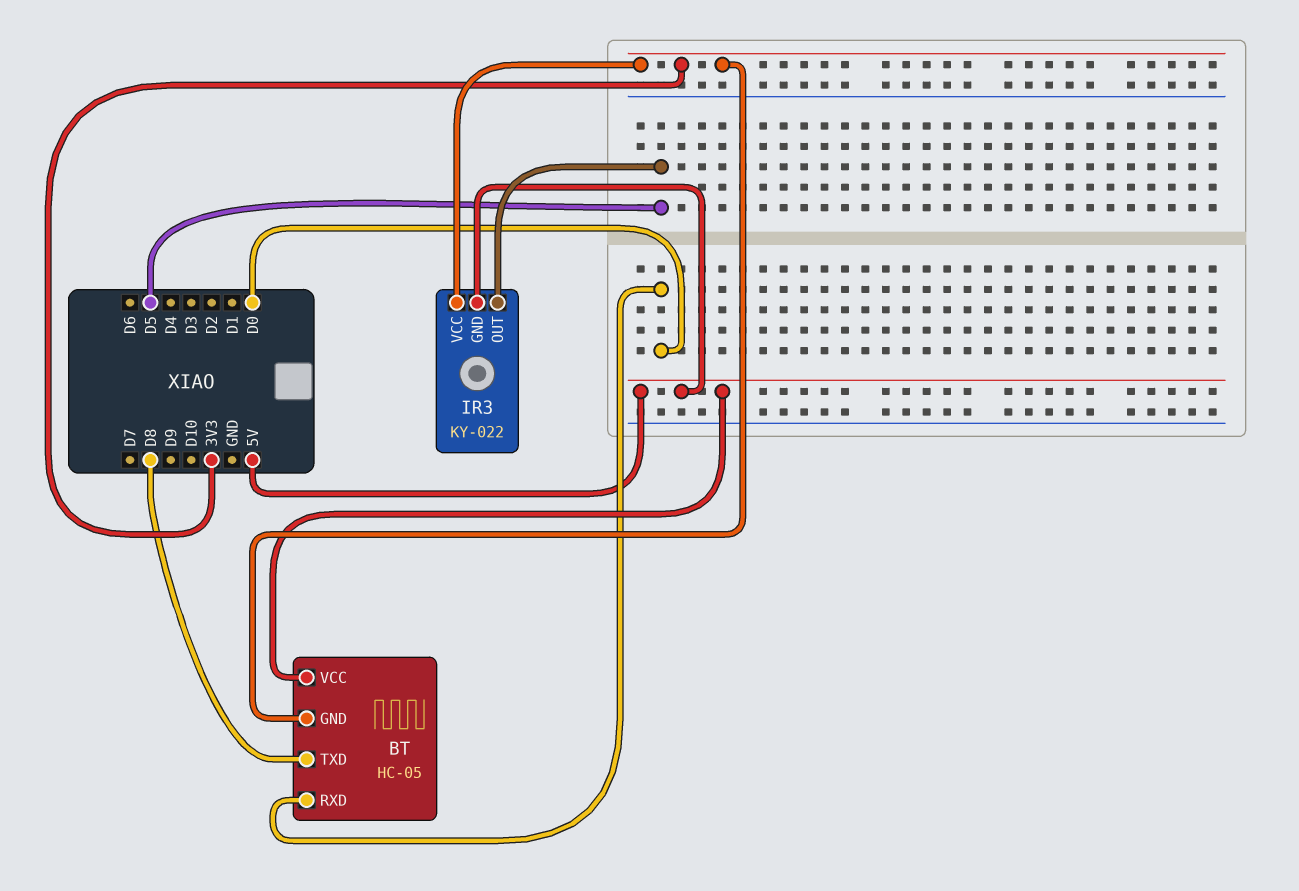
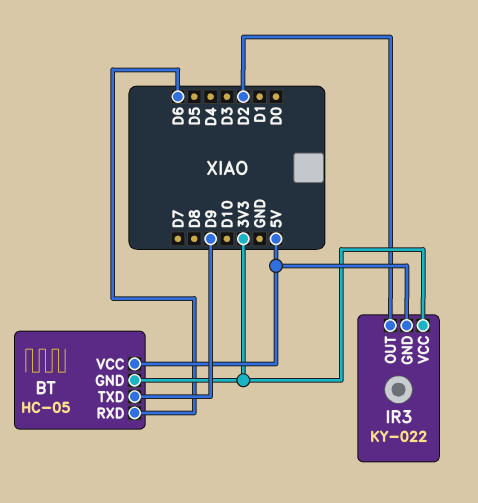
BT pin RXD: D0 -> D6
BT pin TXD: D8 -> D9
IR3 pin OUT: D5 -> D2

